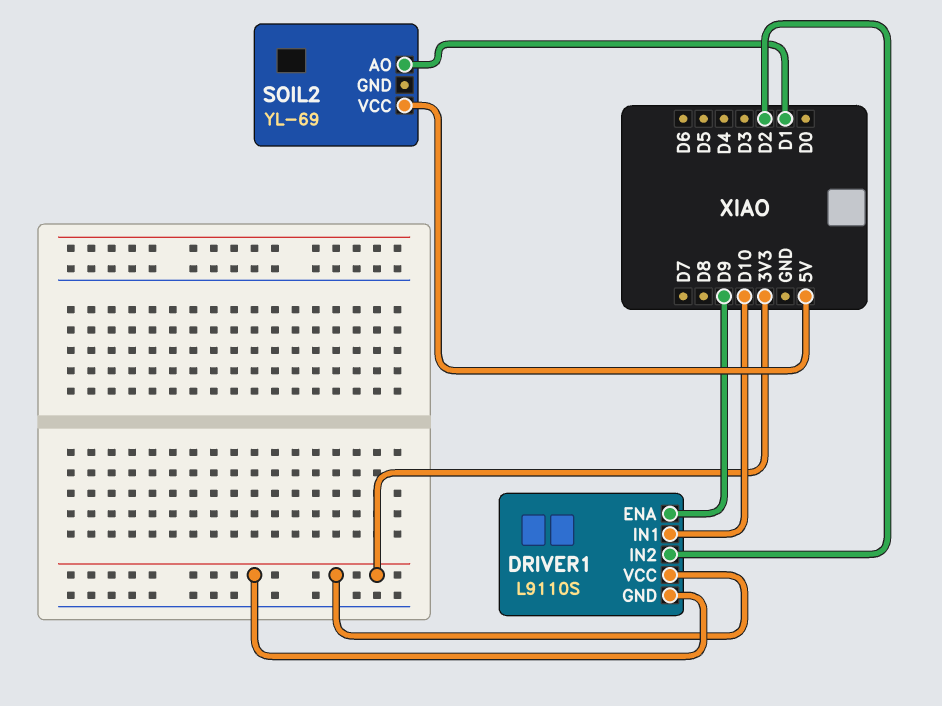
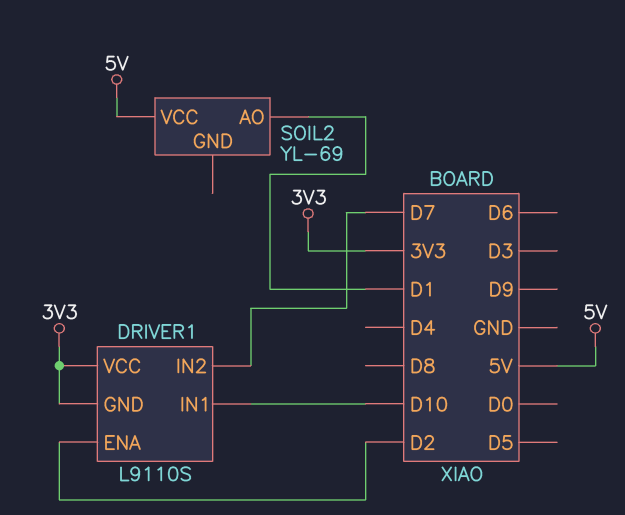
DRIVER1 pin ENA: D9 -> D2
DRIVER1 pin IN2: D2 -> D7

